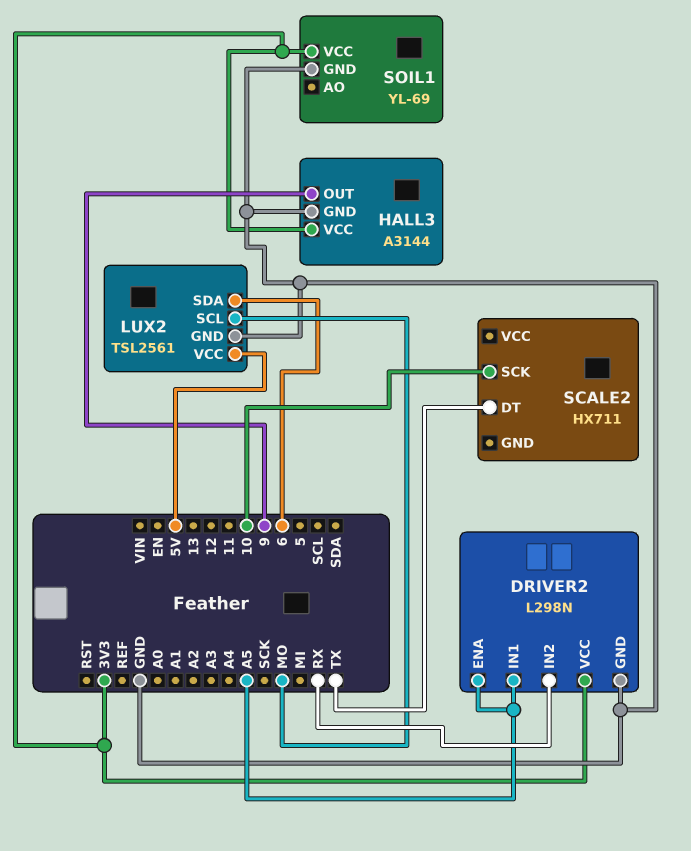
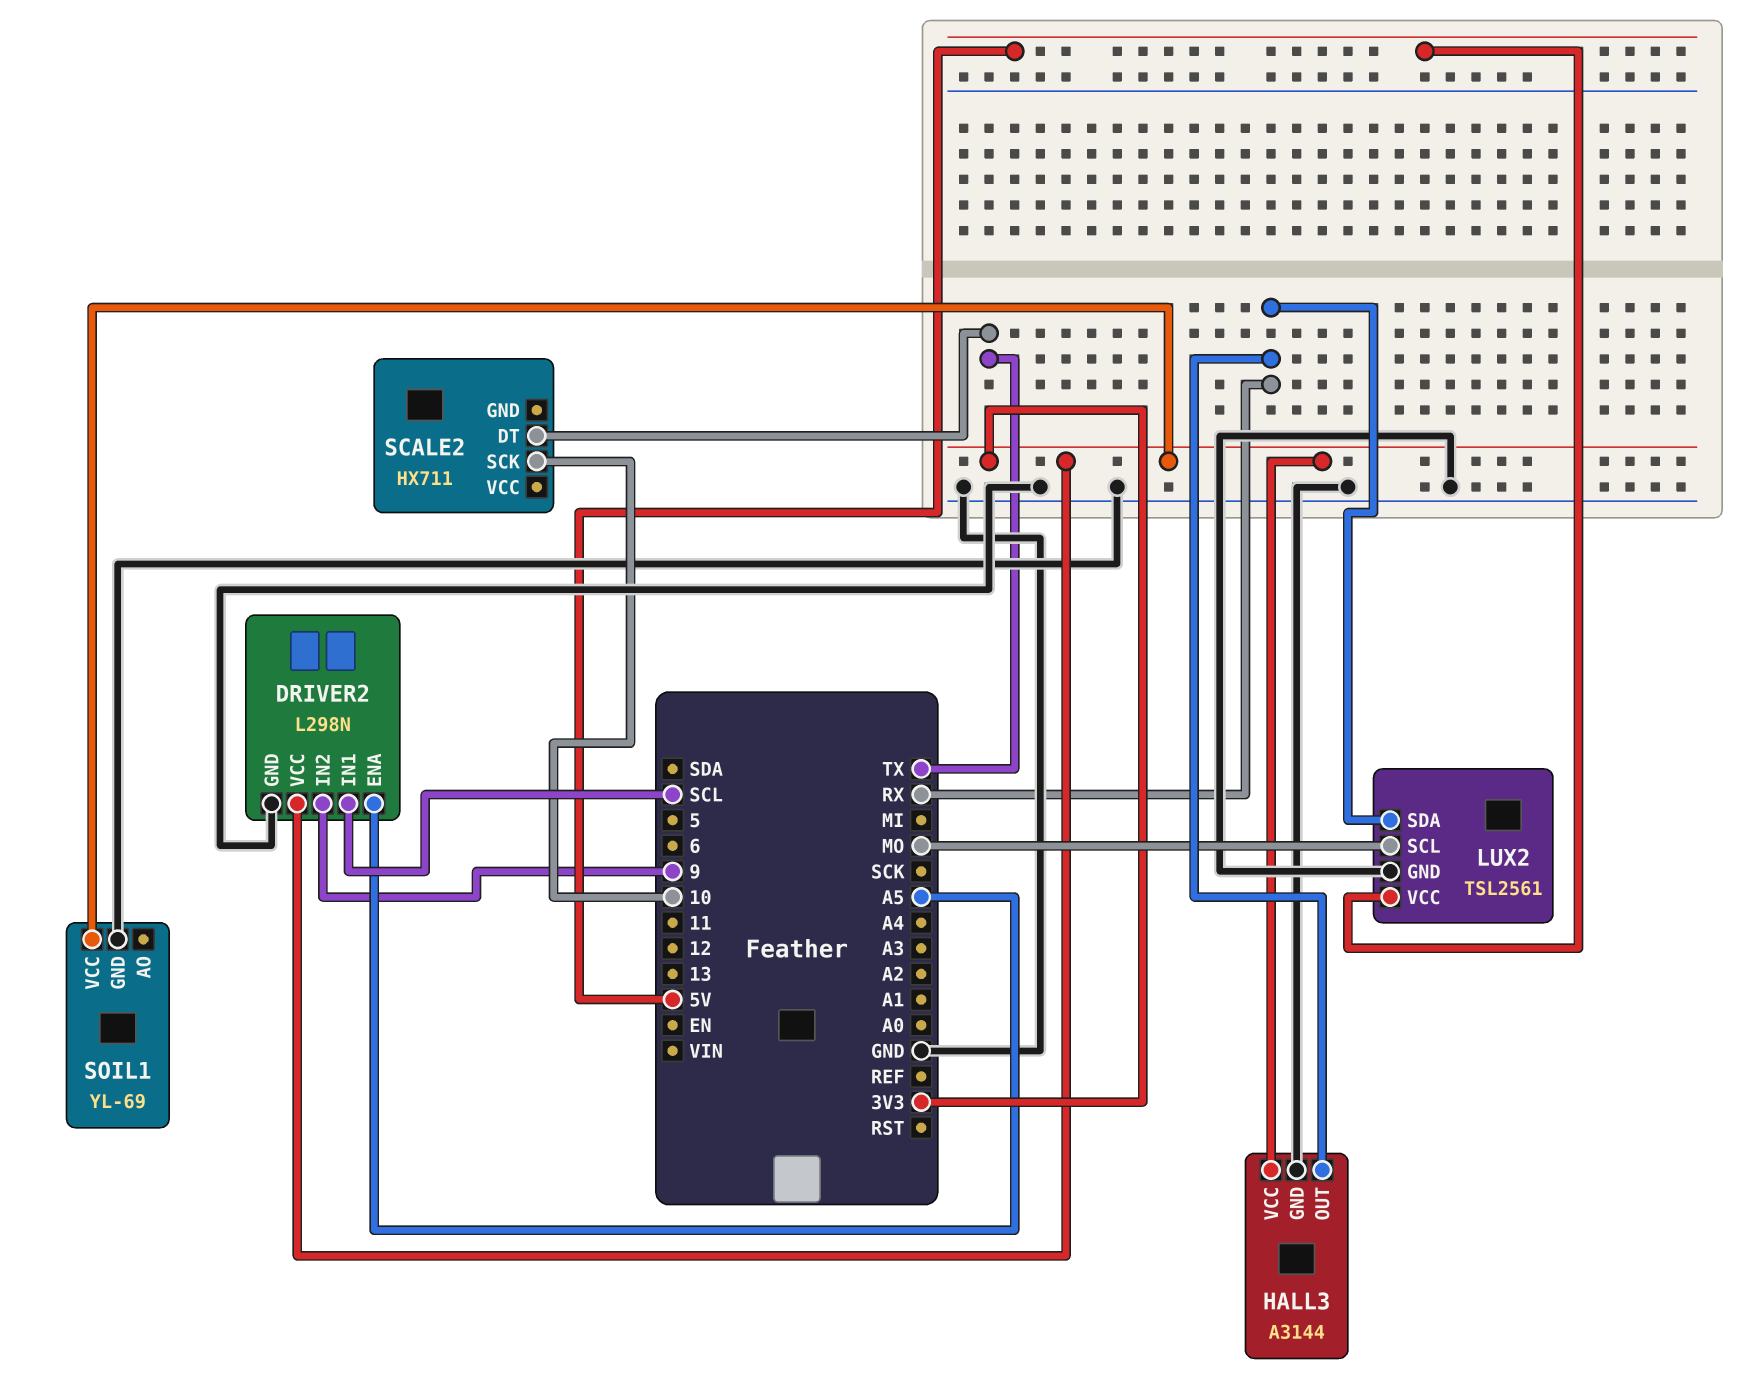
DRIVER2 pin IN1: A5 -> SCL
DRIVER2 pin IN2: RX -> 9
HALL3 pin OUT: 9 -> RX
LUX2 pin SDA: 6 -> RX

